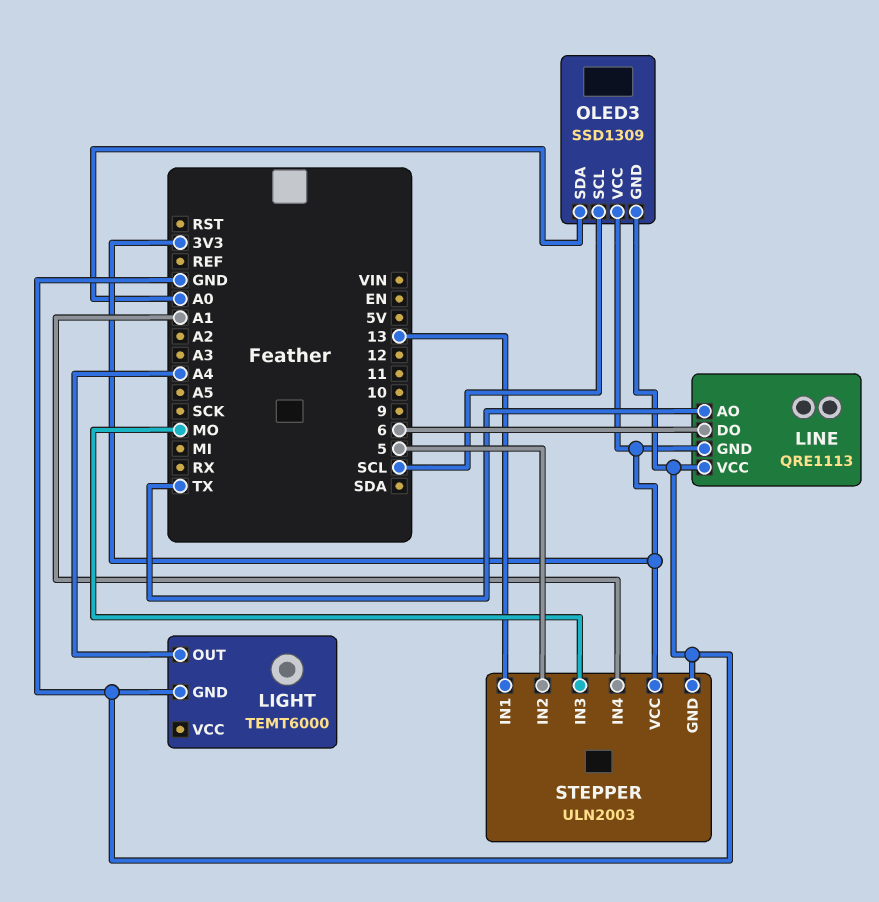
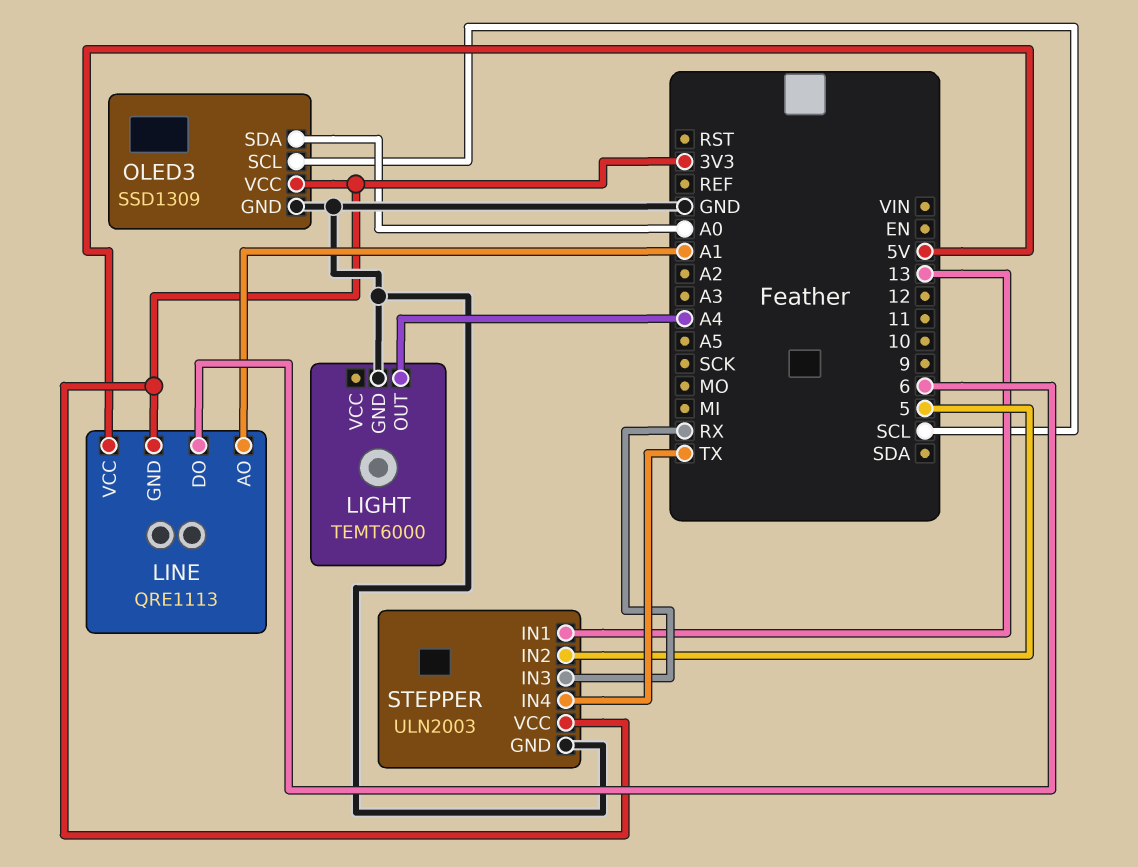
LINE pin AO: TX -> A1
LINE pin VCC: GND -> 5V
STEPPER pin IN3: MO -> RX
STEPPER pin IN4: A1 -> TX

